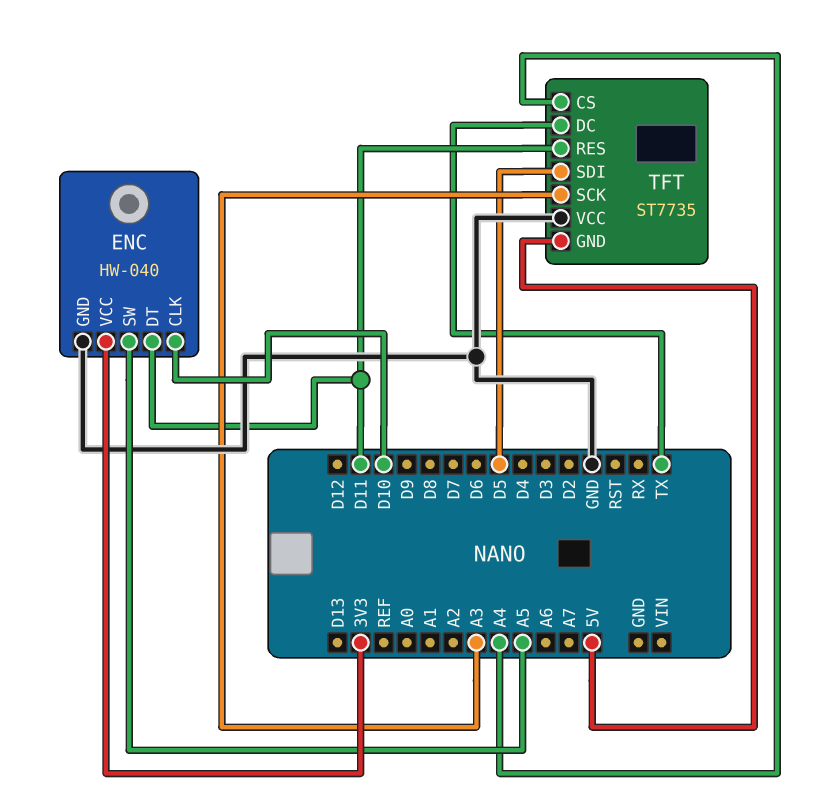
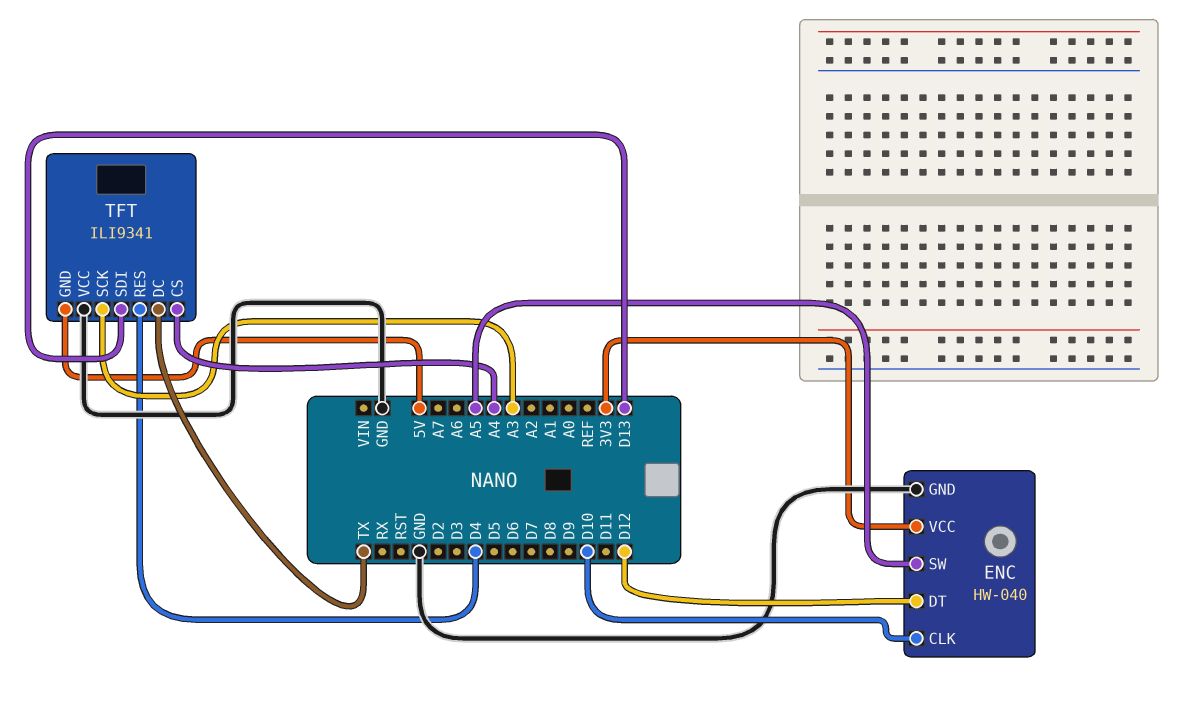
ENC pin DT: D11 -> D12
TFT: ST7735 -> ILI9341
TFT pin RES: D11 -> D4
TFT pin SDI: D5 -> D13

